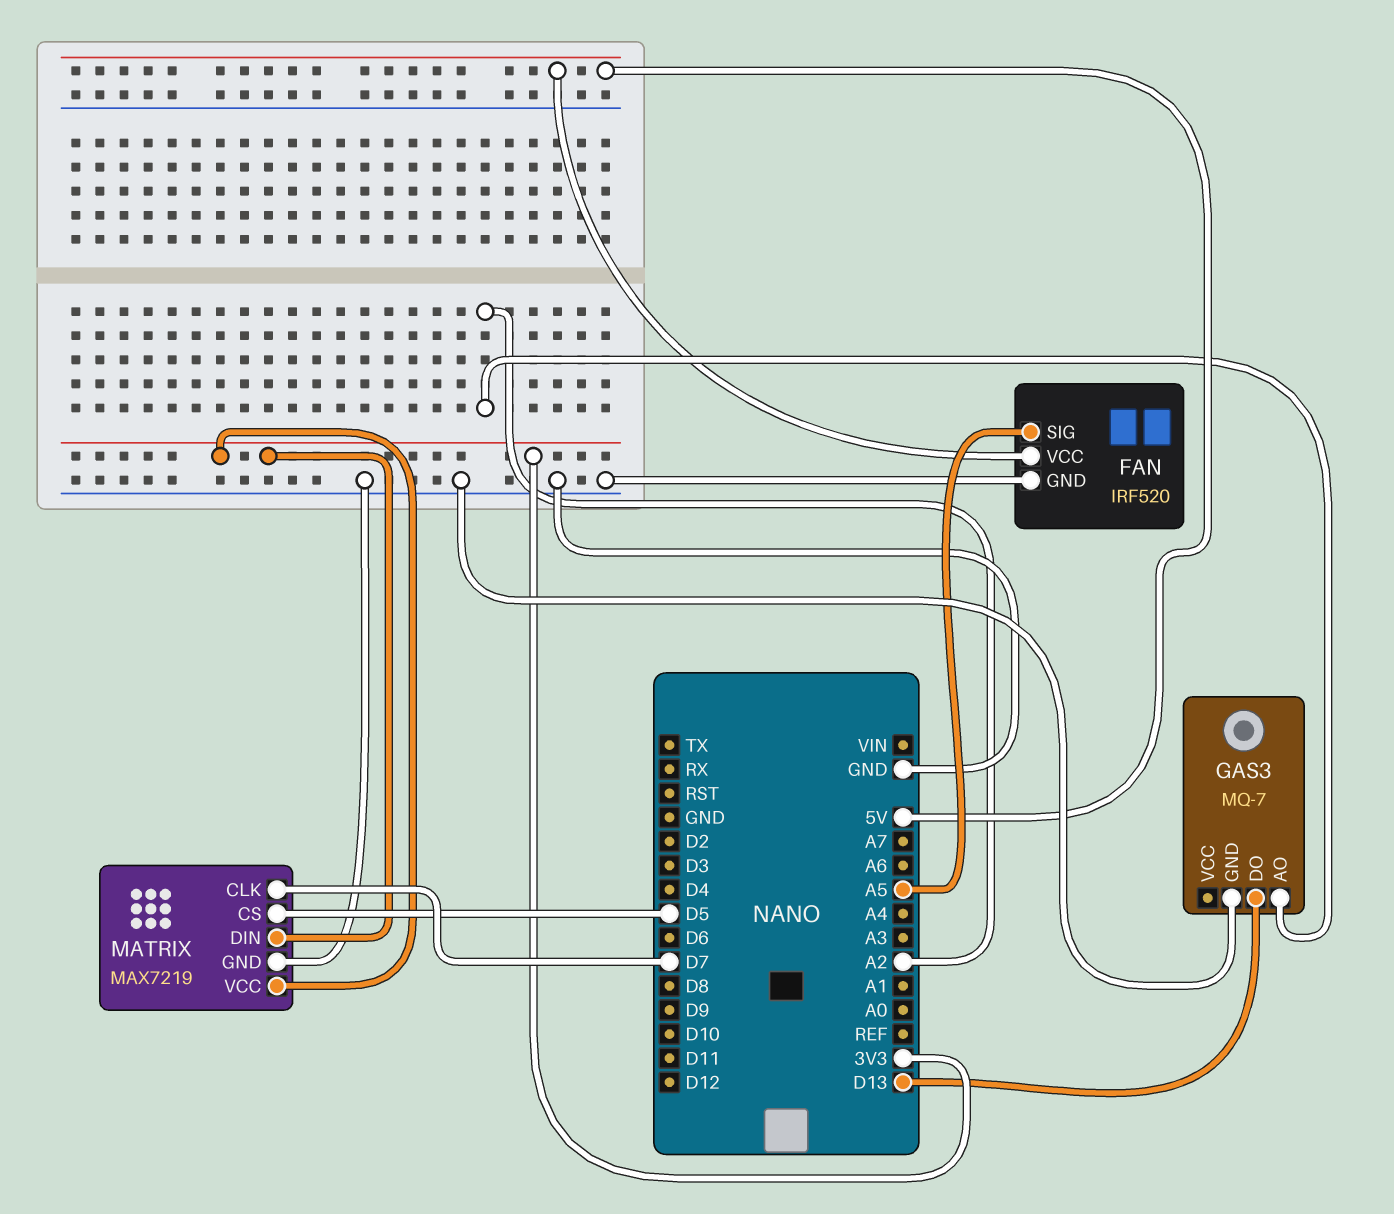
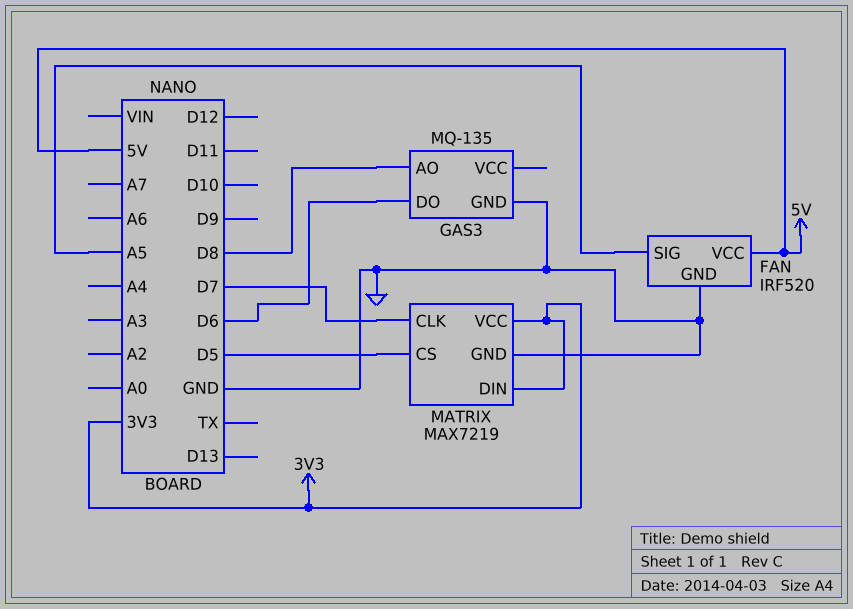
GAS3: MQ-7 -> MQ-135
GAS3 pin AO: A2 -> D8
GAS3 pin DO: D13 -> D6

